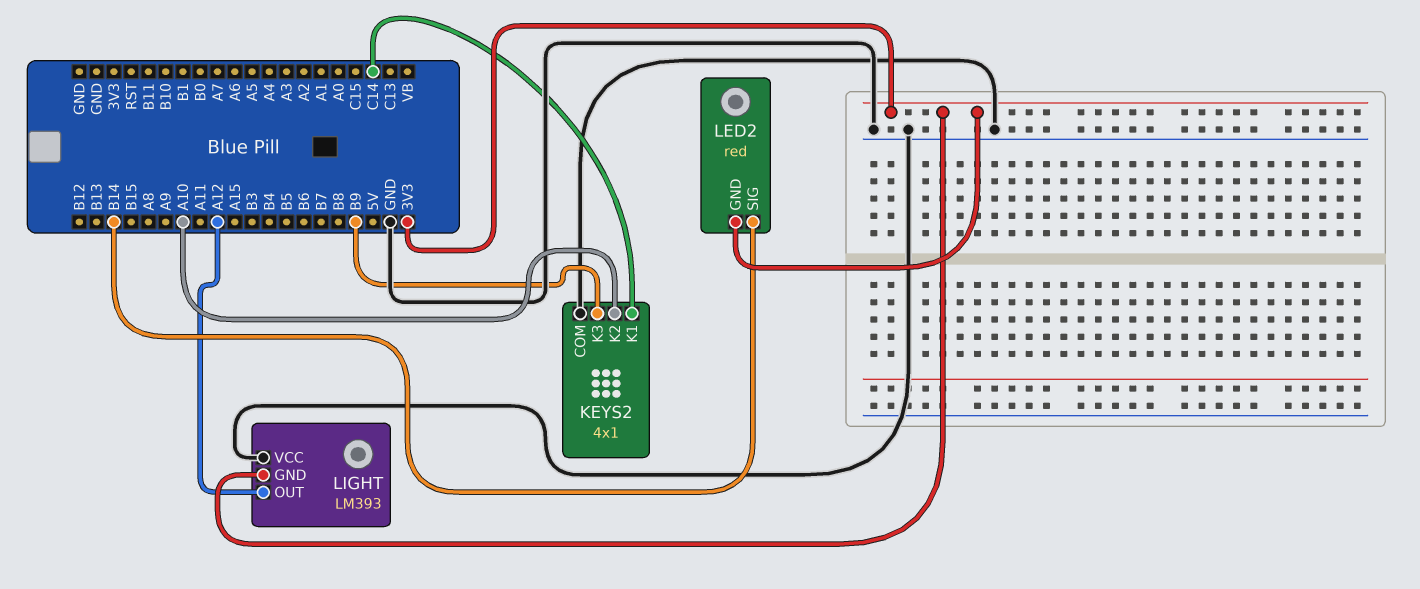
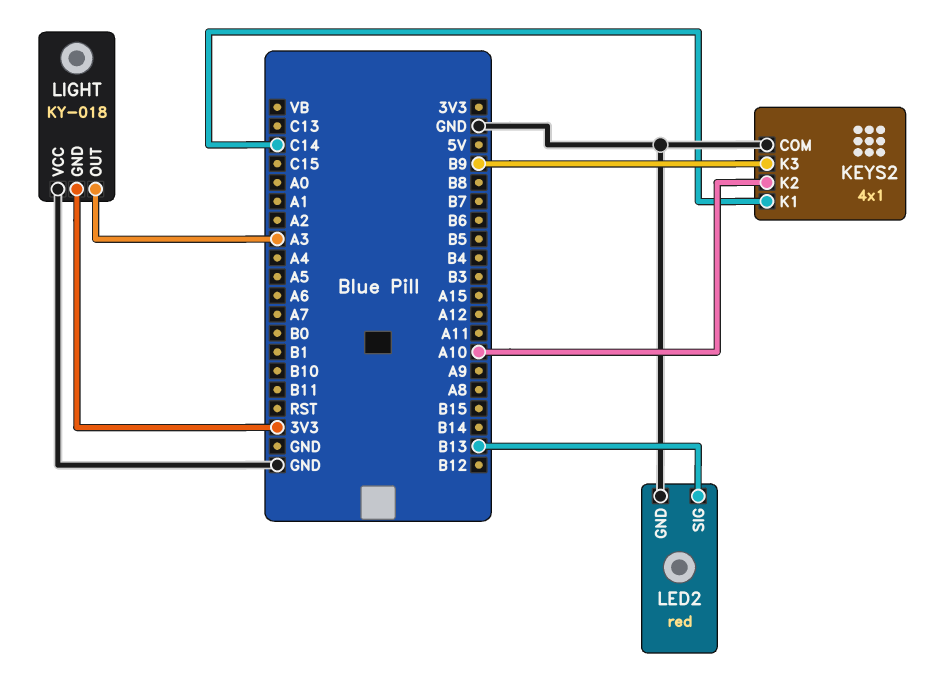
LED2 pin GND: 3V3 -> GND
LED2 pin SIG: B14 -> B13
LIGHT: LM393 -> KY-018
LIGHT pin OUT: A12 -> A3

